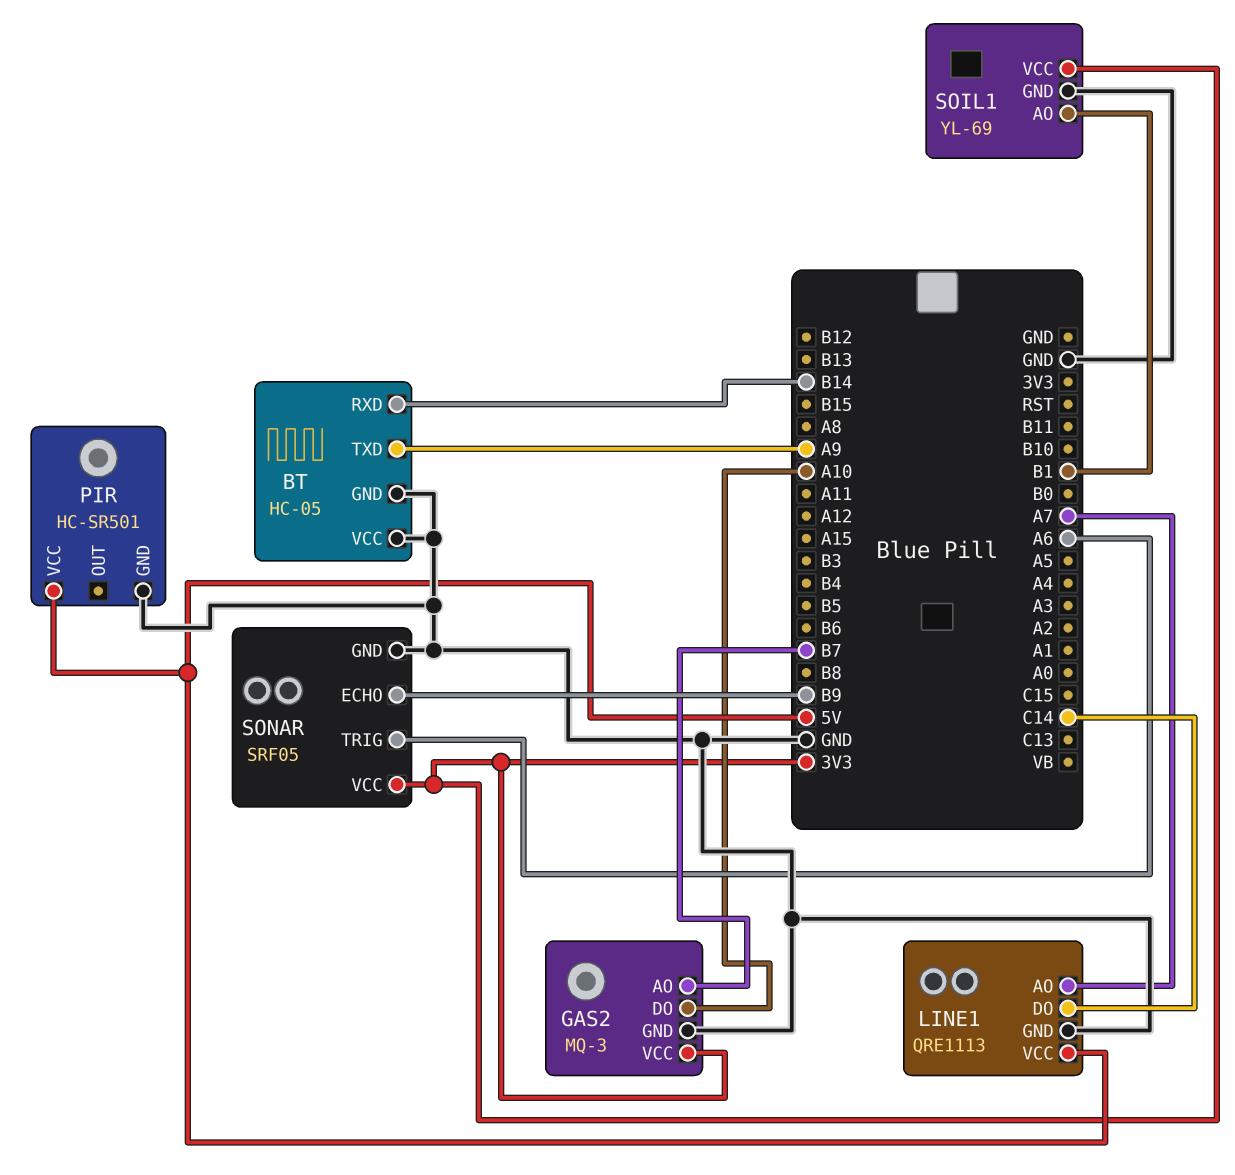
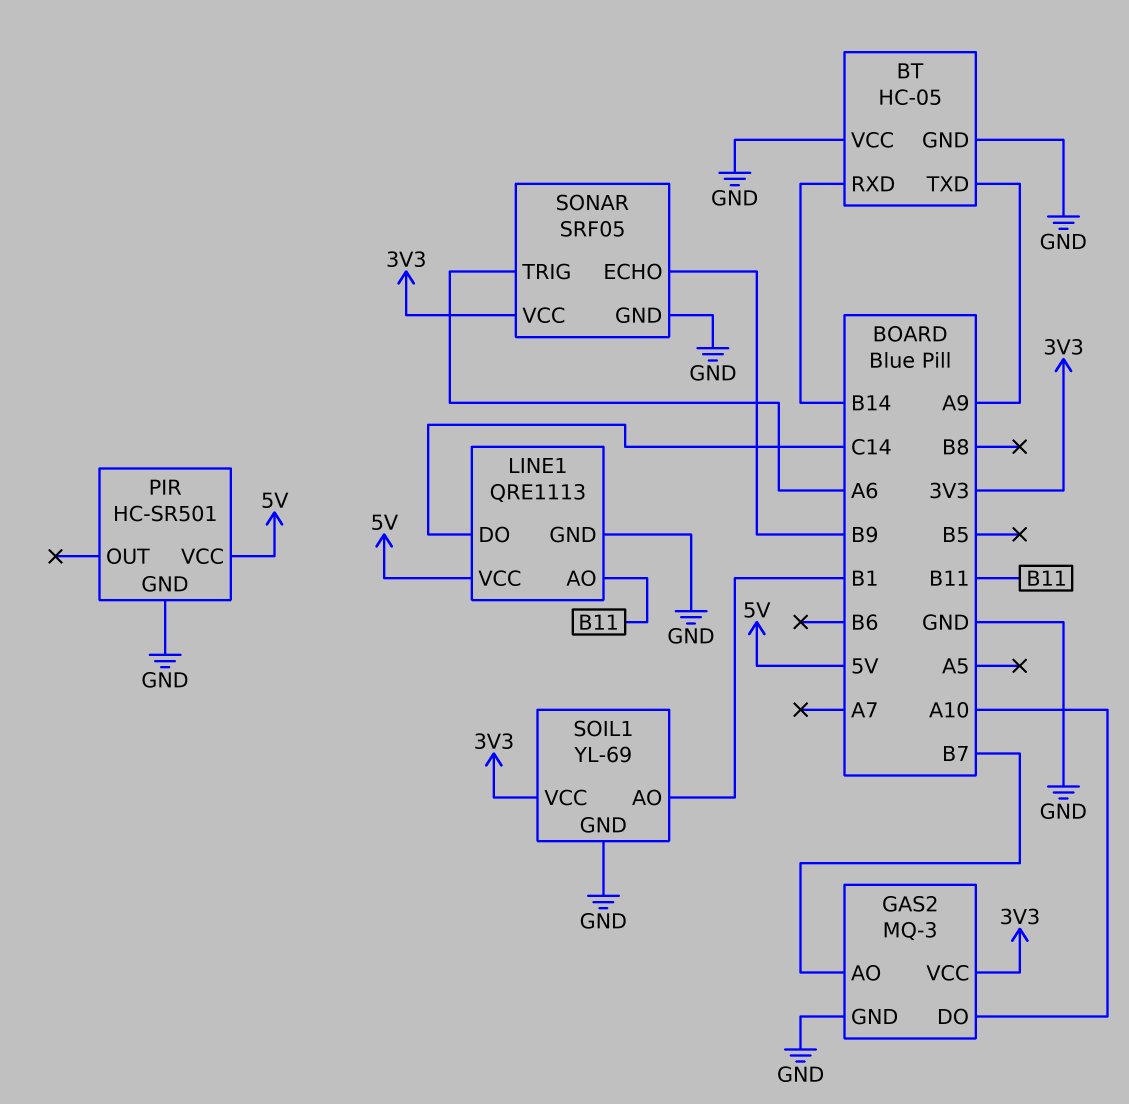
LINE1 pin AO: A7 -> B11

